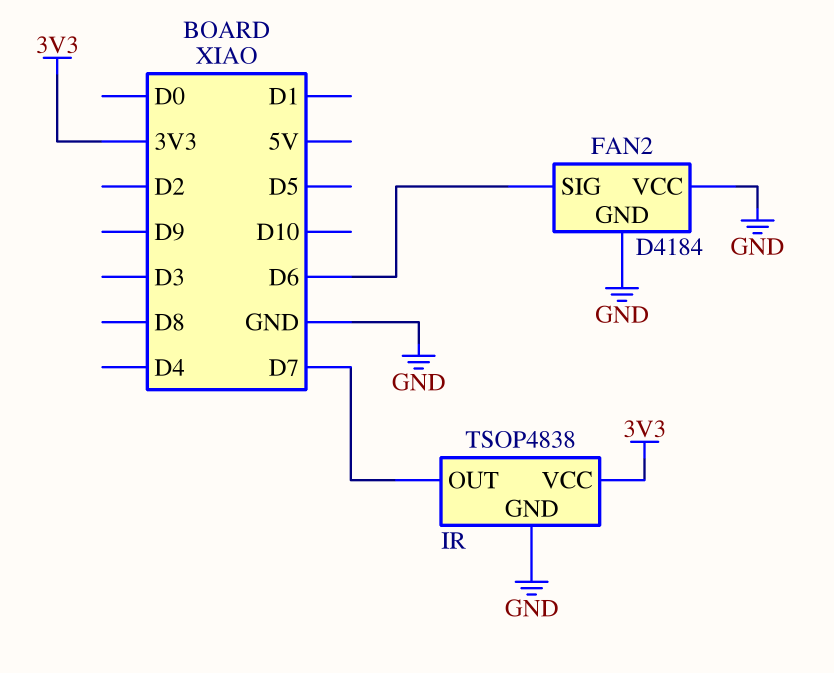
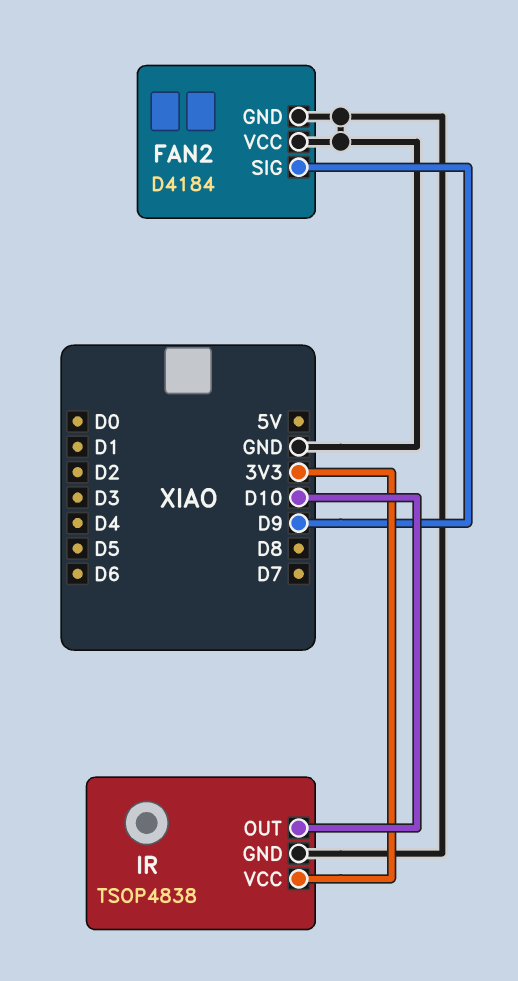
FAN2 pin SIG: D6 -> D9
IR pin OUT: D7 -> D10

